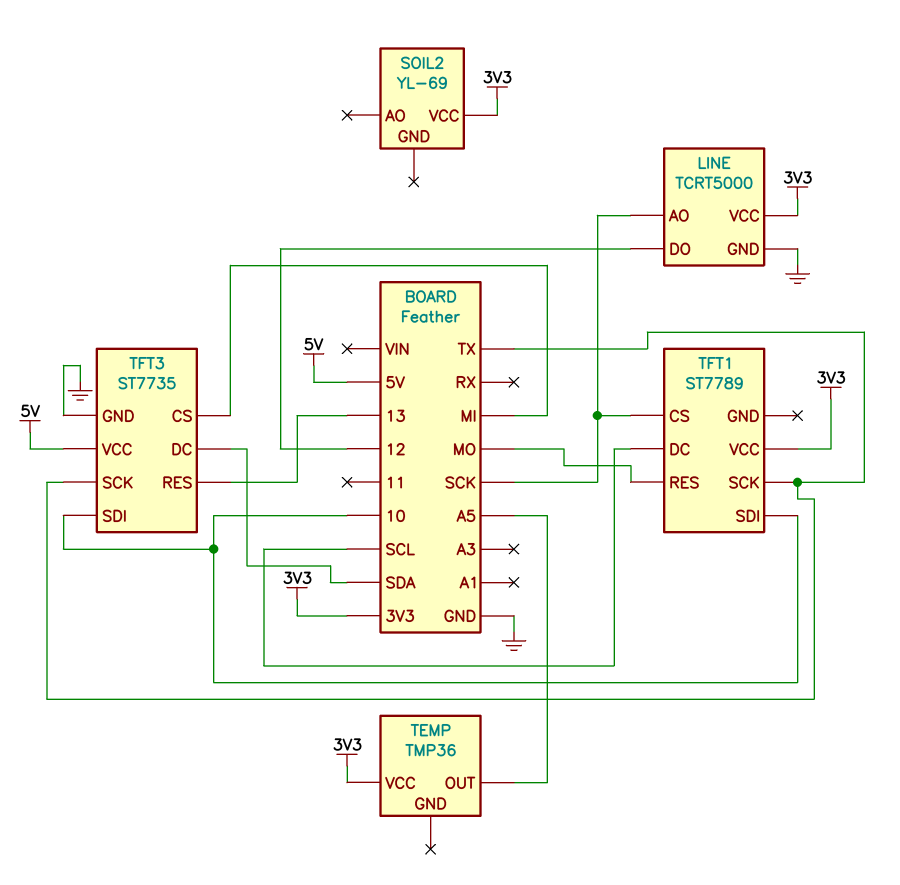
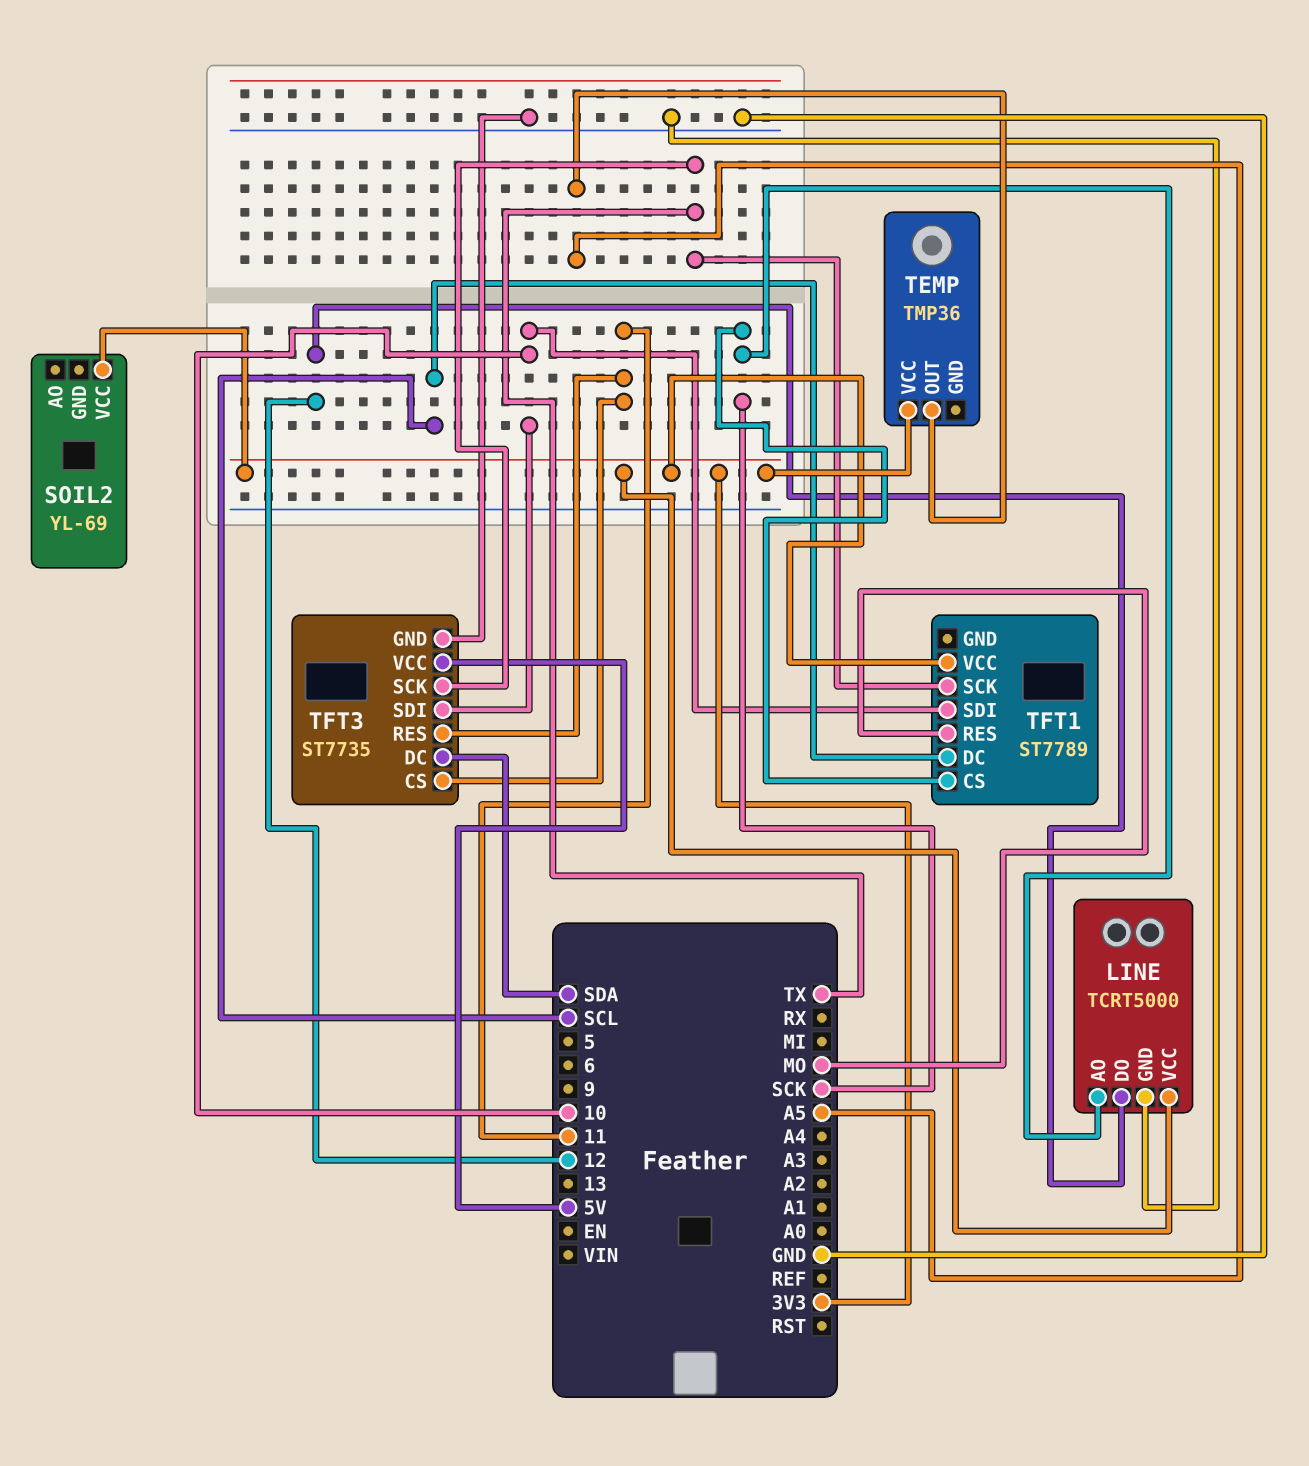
TFT3 pin CS: MI -> 11
TFT3 pin RES: 13 -> 11

